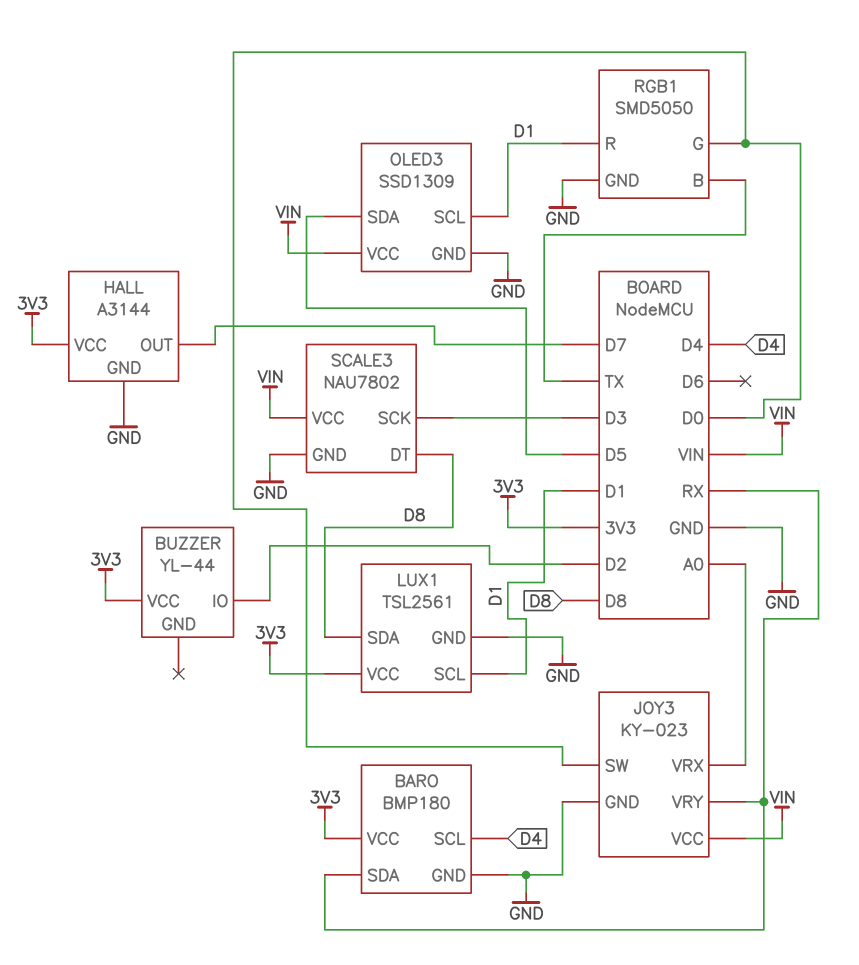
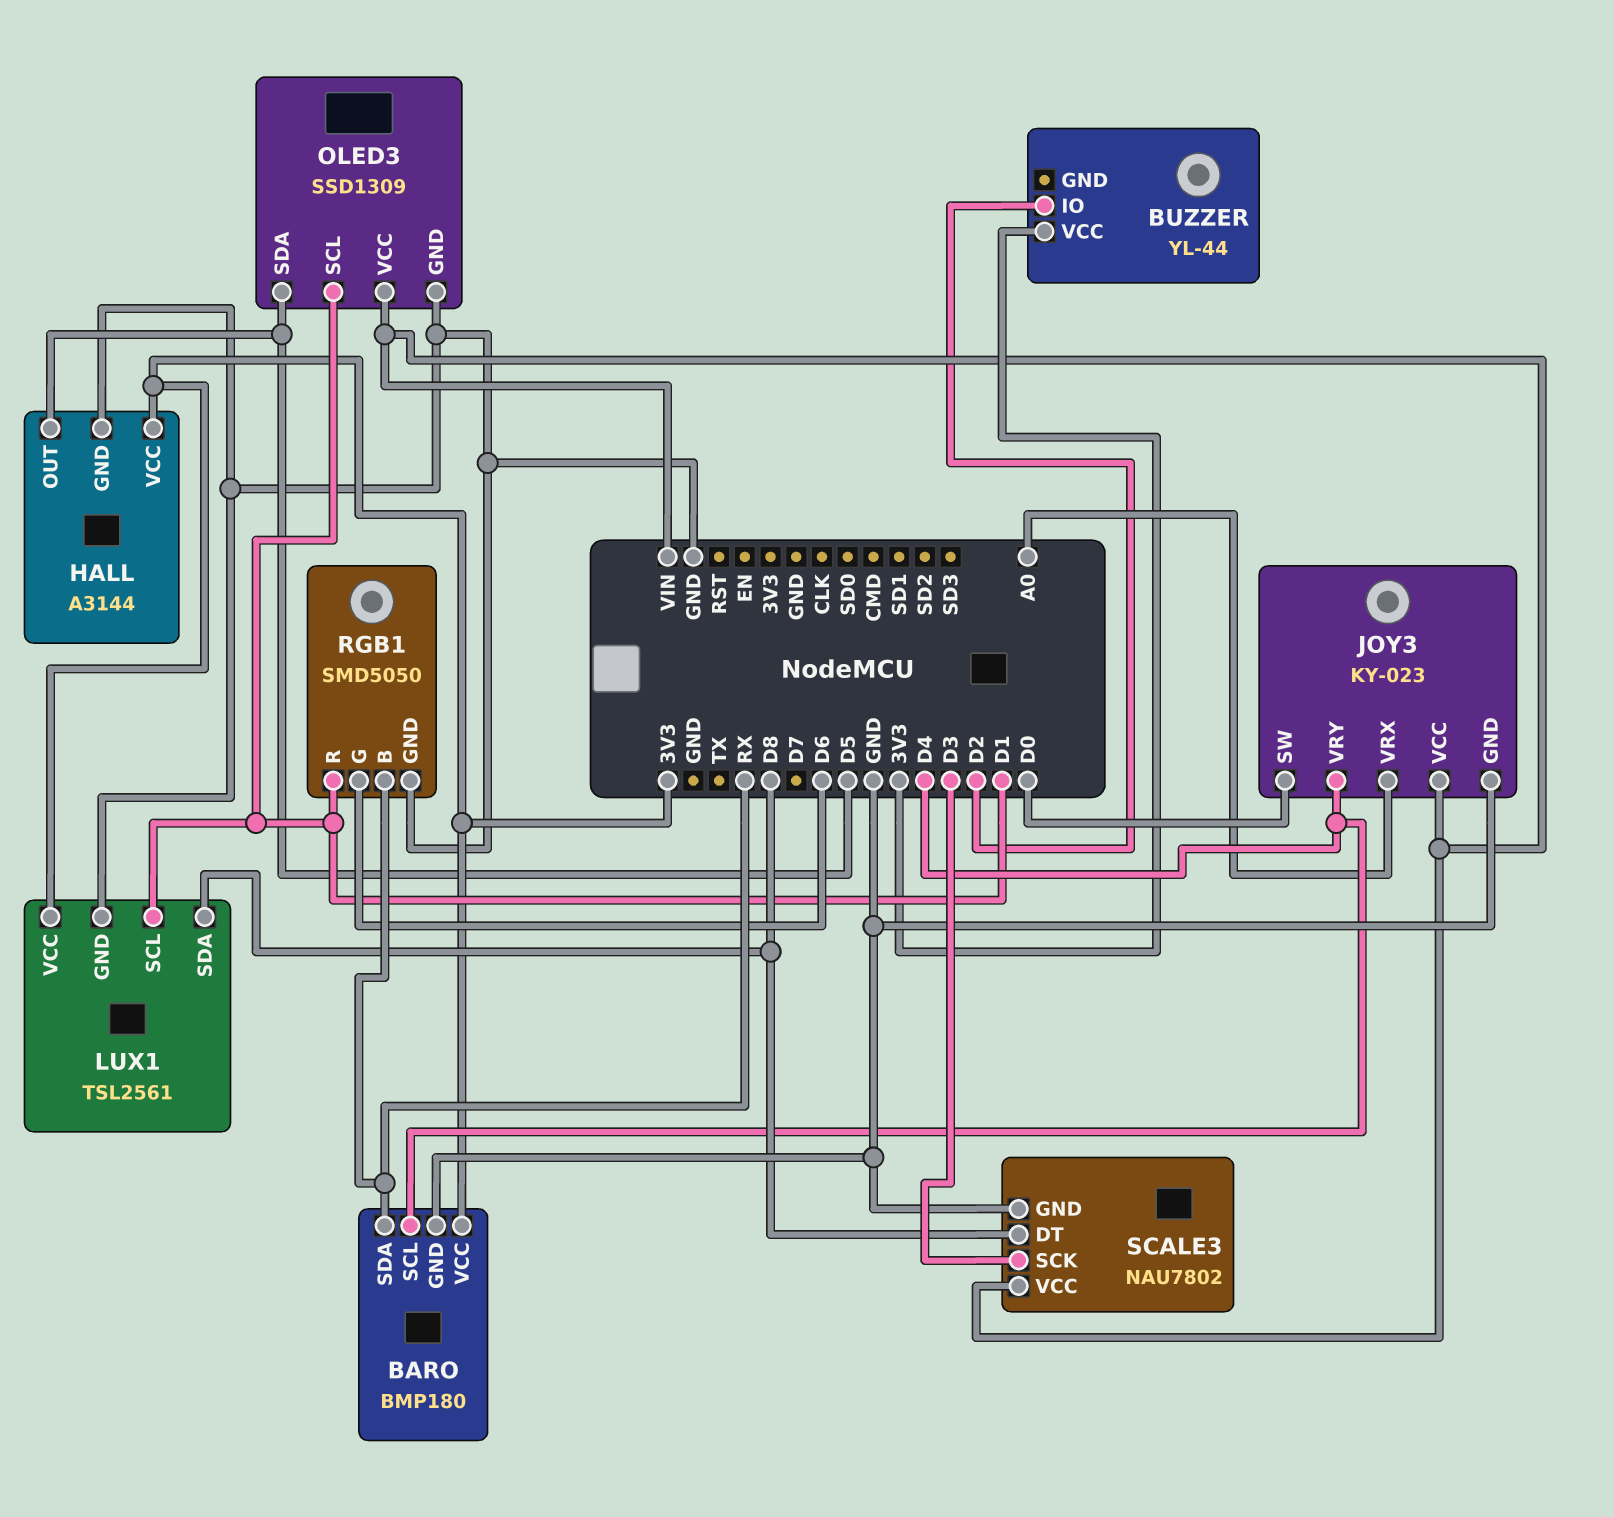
HALL pin OUT: D7 -> D5
JOY3 pin VRY: RX -> D4
RGB1 pin B: TX -> RX
RGB1 pin G: D0 -> D6

